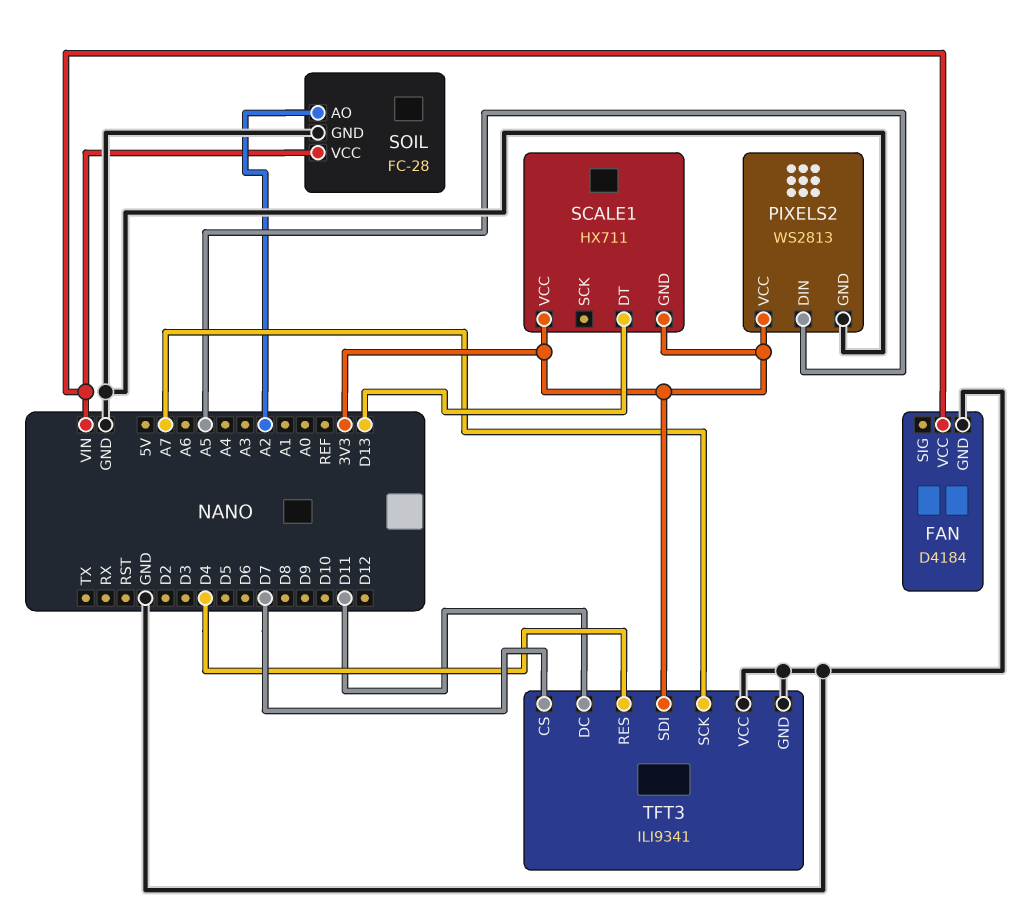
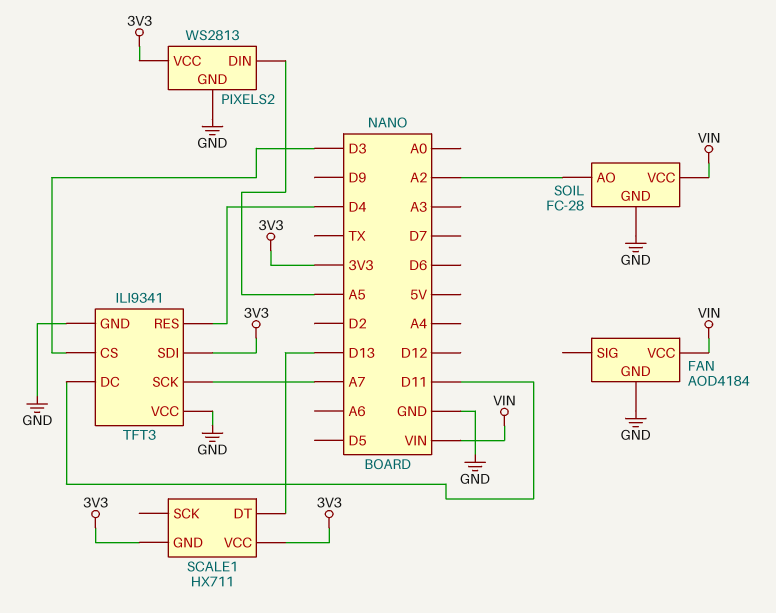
FAN: D4184 -> AOD4184
TFT3 pin CS: D7 -> D3

